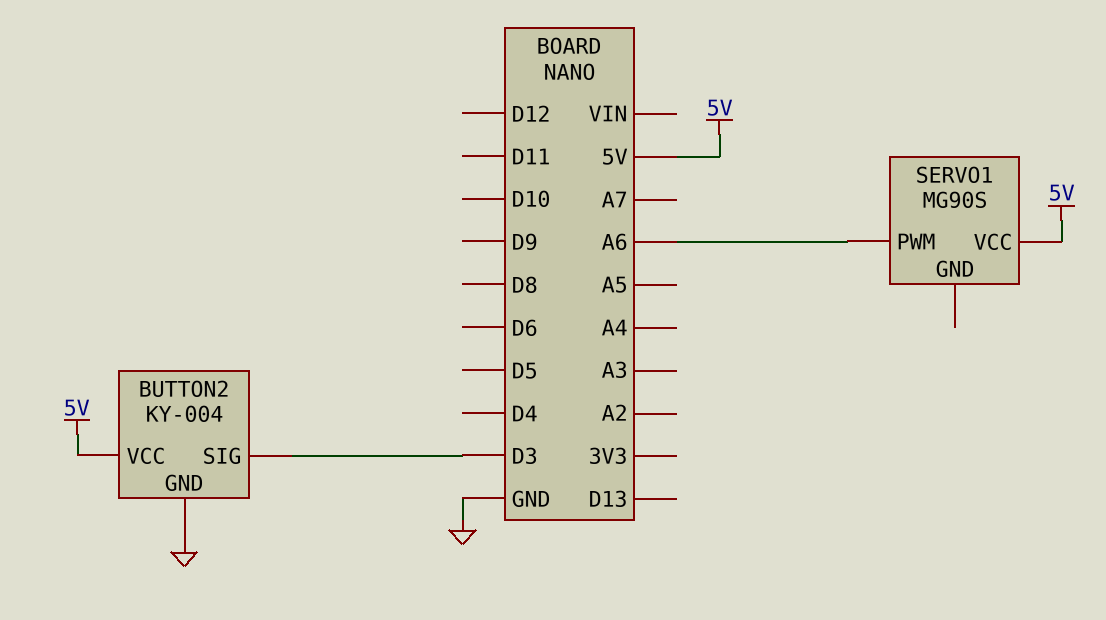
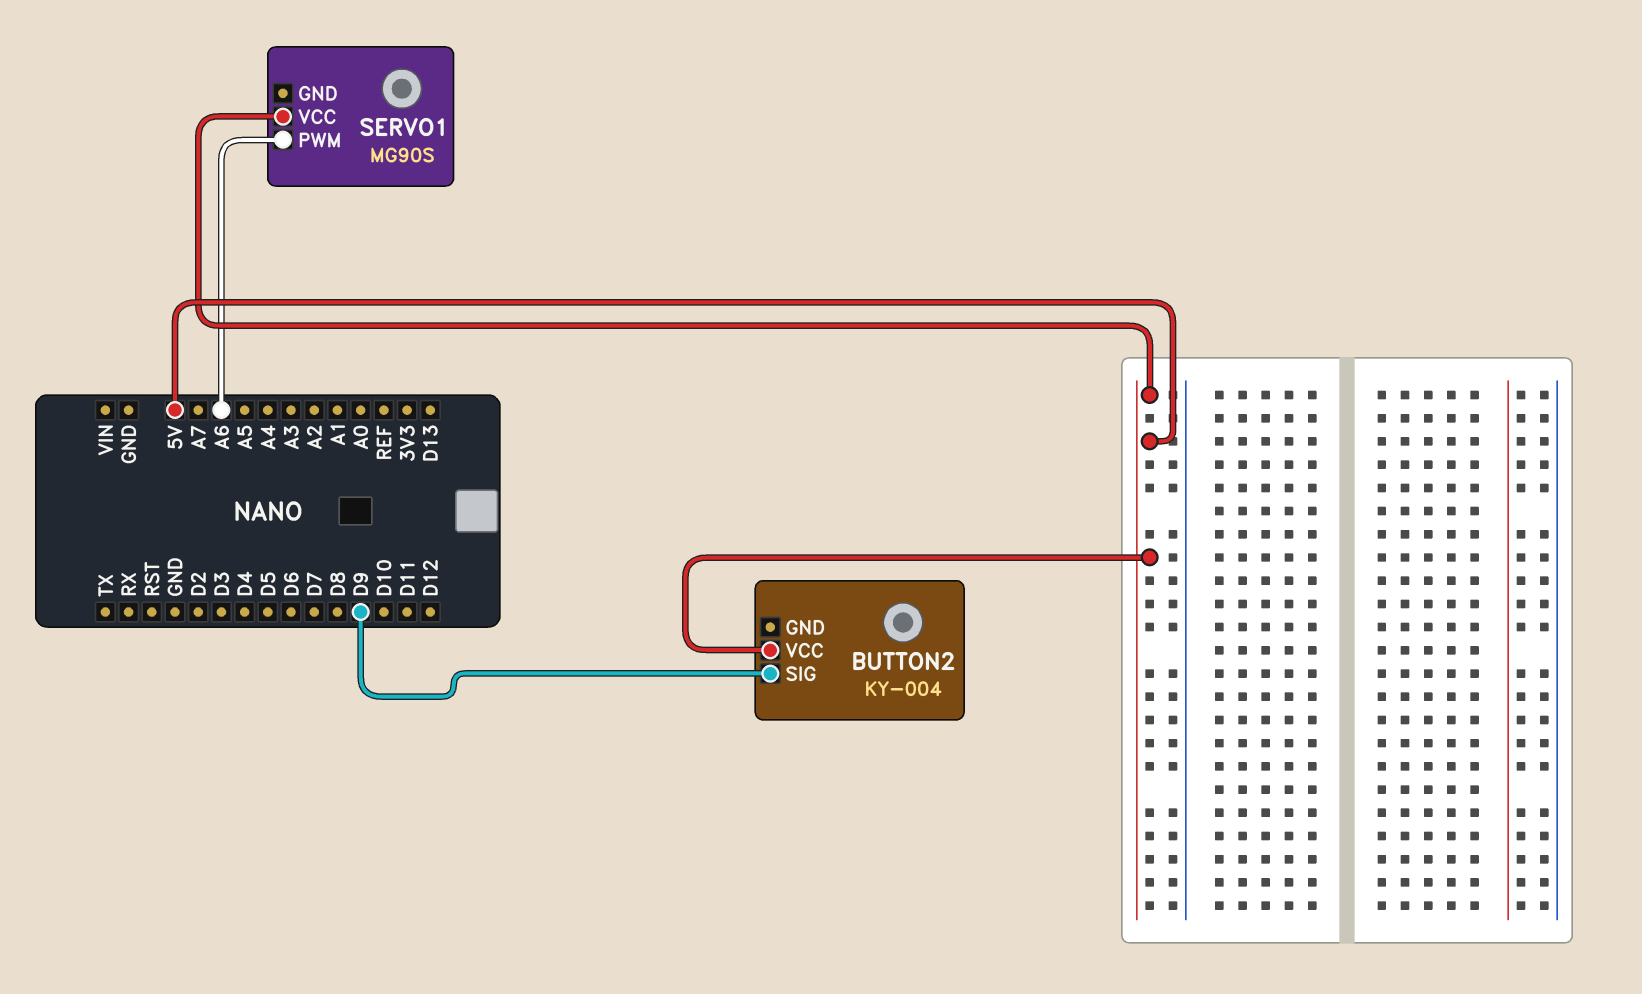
BUTTON2 pin GND: GND -> none
BUTTON2 pin SIG: D3 -> D9

